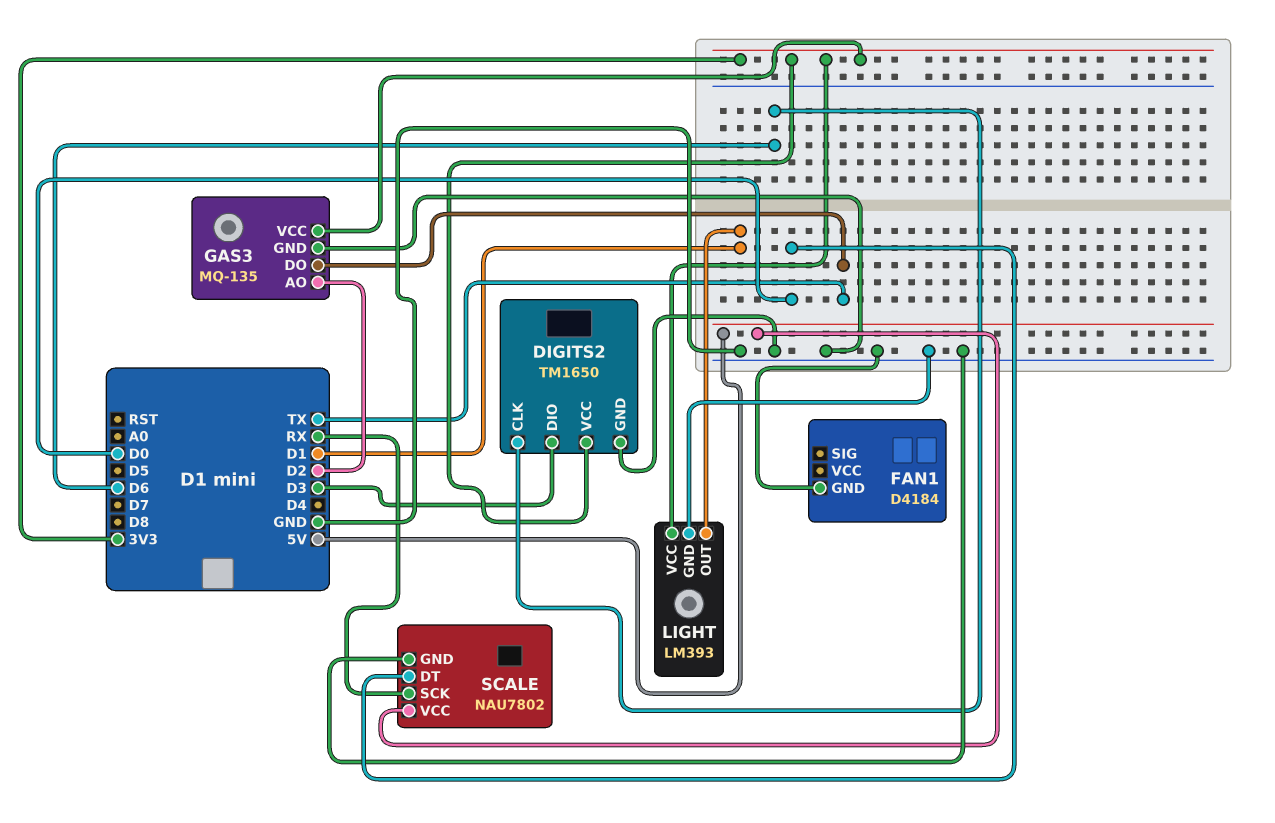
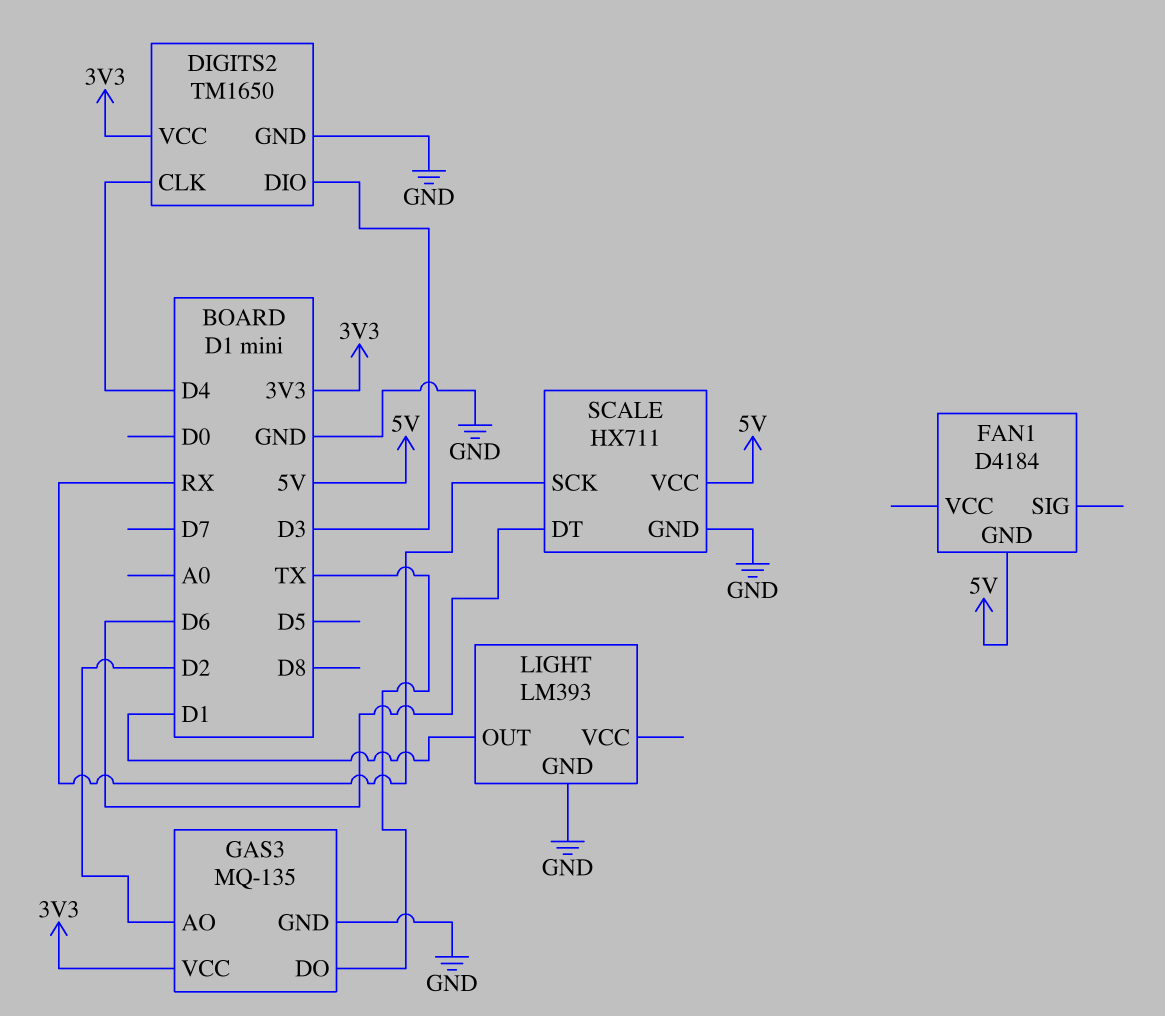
DIGITS2 pin CLK: D6 -> D4
FAN1 pin GND: GND -> 5V
LIGHT pin VCC: 3V3 -> none
SCALE: NAU7802 -> HX711
SCALE pin DT: D0 -> D6

